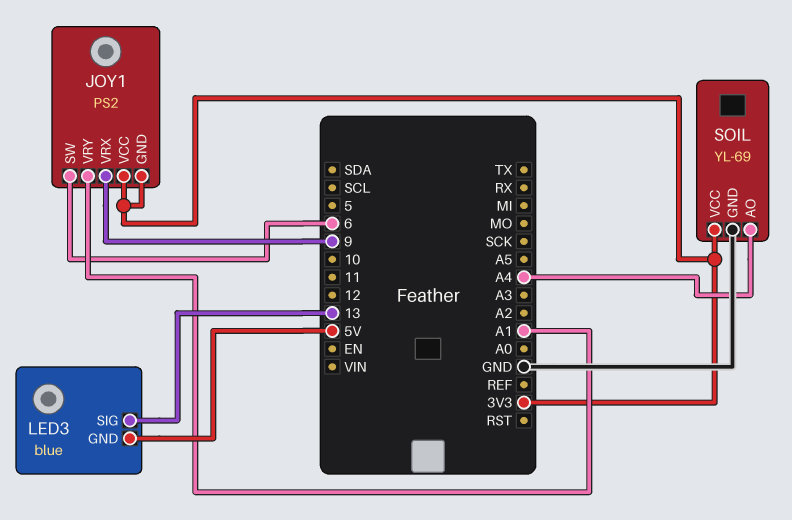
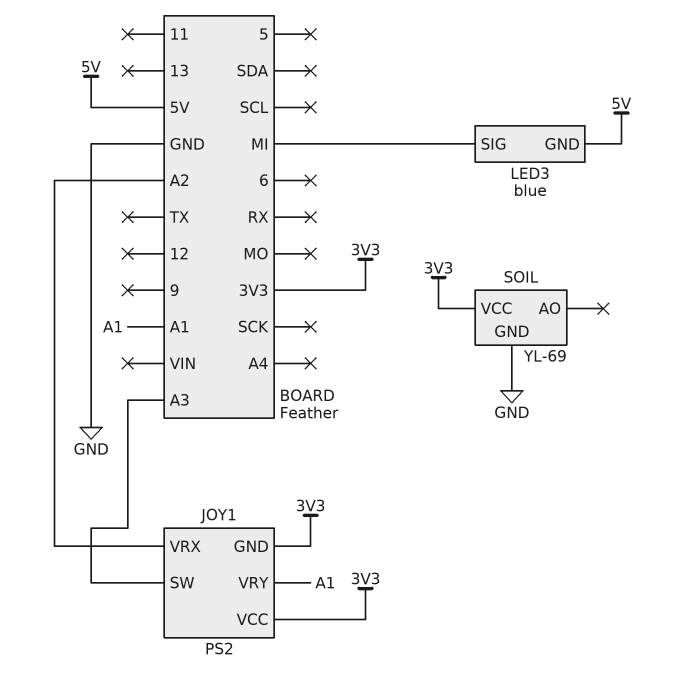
JOY1 pin SW: 6 -> A3
JOY1 pin VRX: 9 -> A2
LED3 pin SIG: 13 -> MI
SOIL pin AO: A4 -> none

